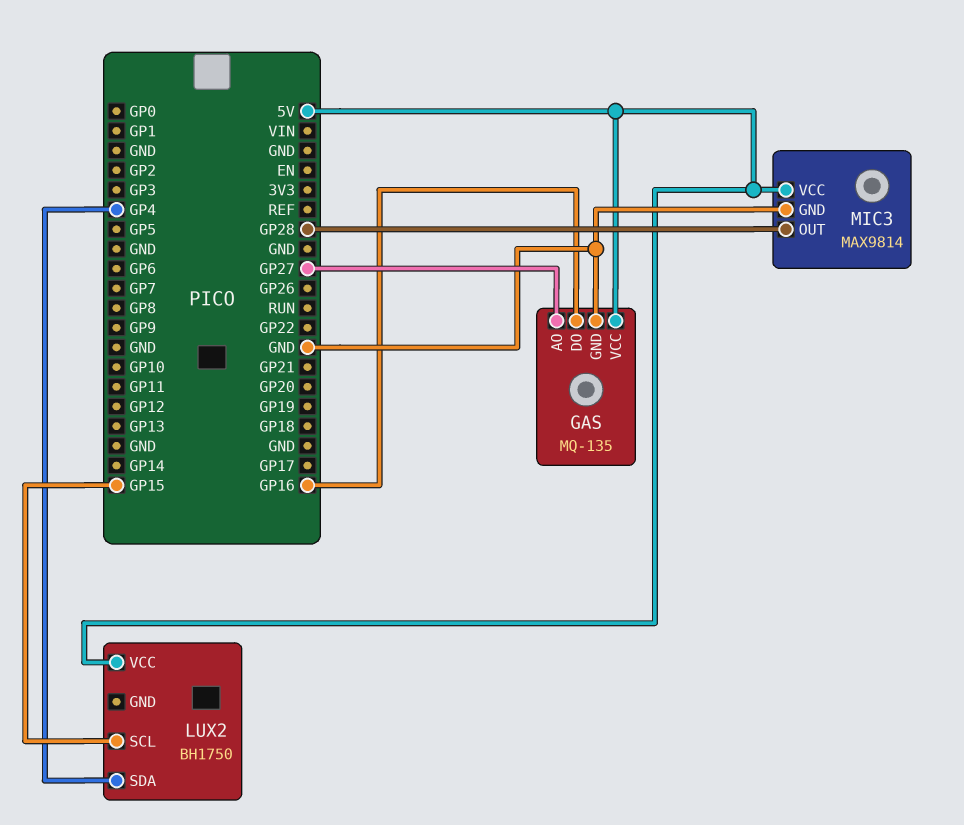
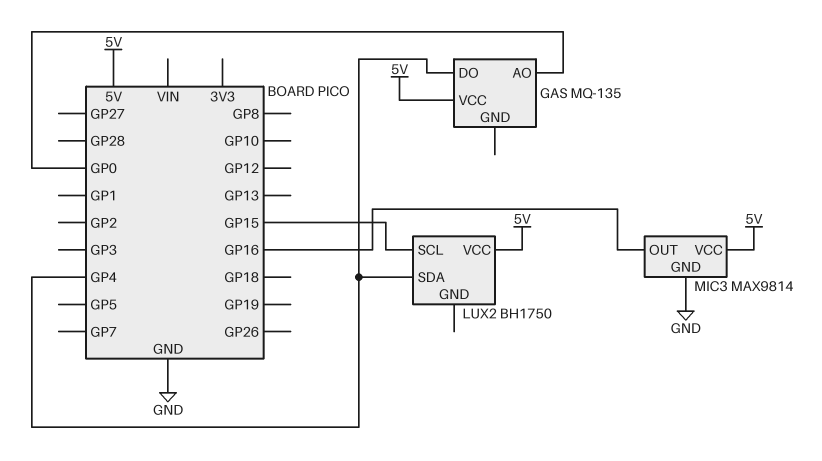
GAS pin AO: GP27 -> GP0
GAS pin DO: GP16 -> GP4
GAS pin GND: GND -> none
MIC3 pin OUT: GP28 -> GP16

